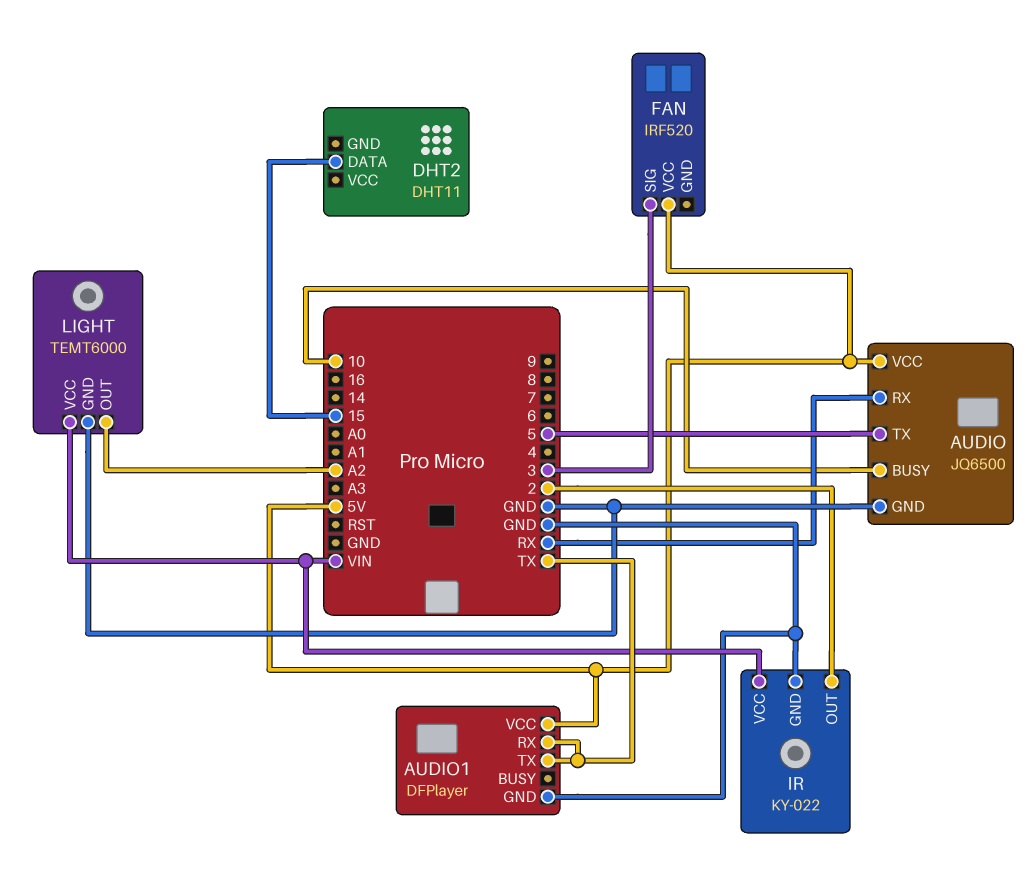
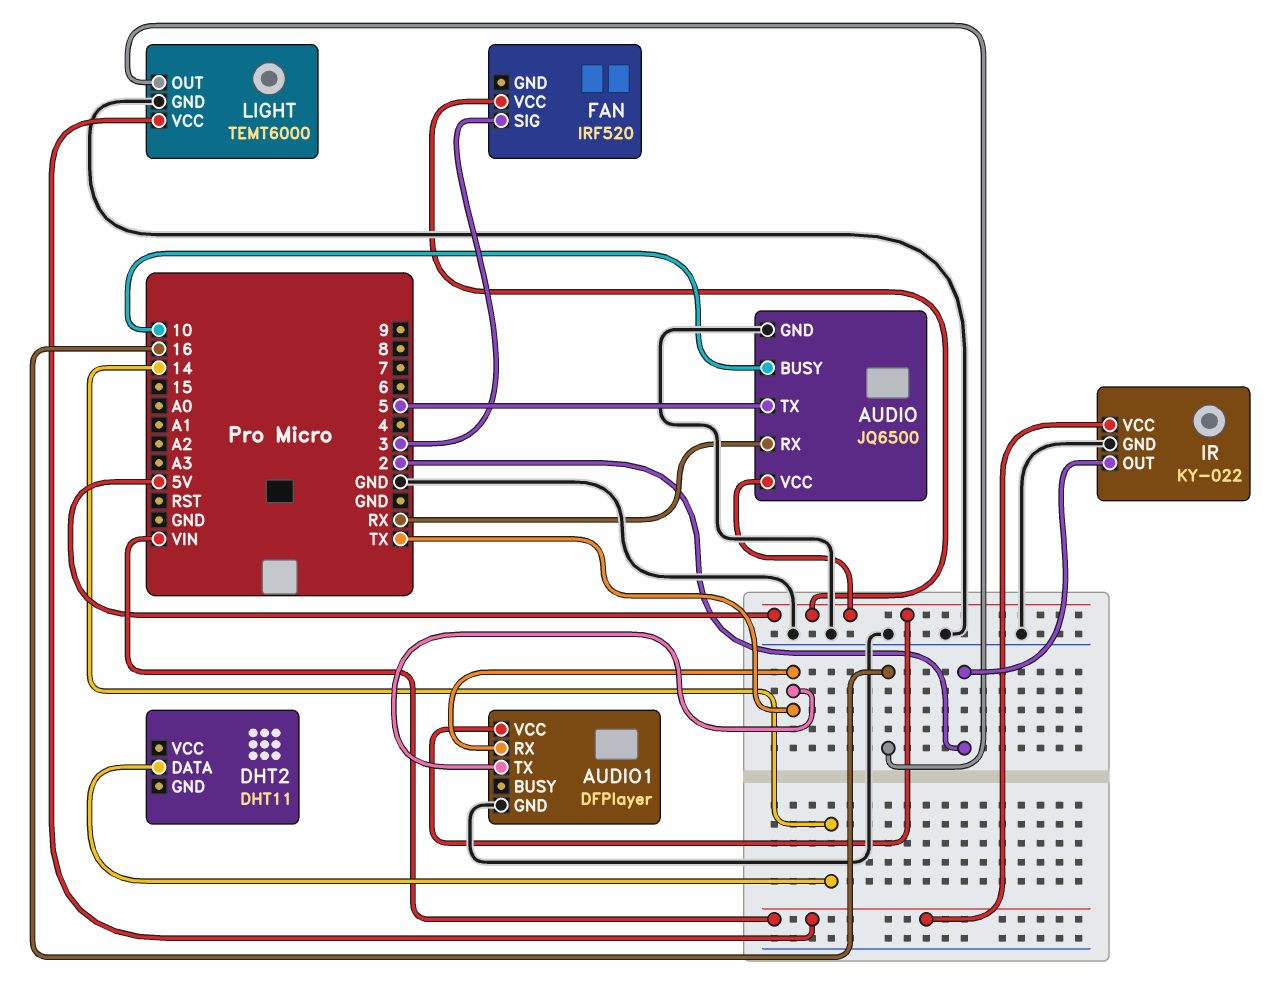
DHT2 pin DATA: 15 -> 14
LIGHT pin OUT: A2 -> 16

